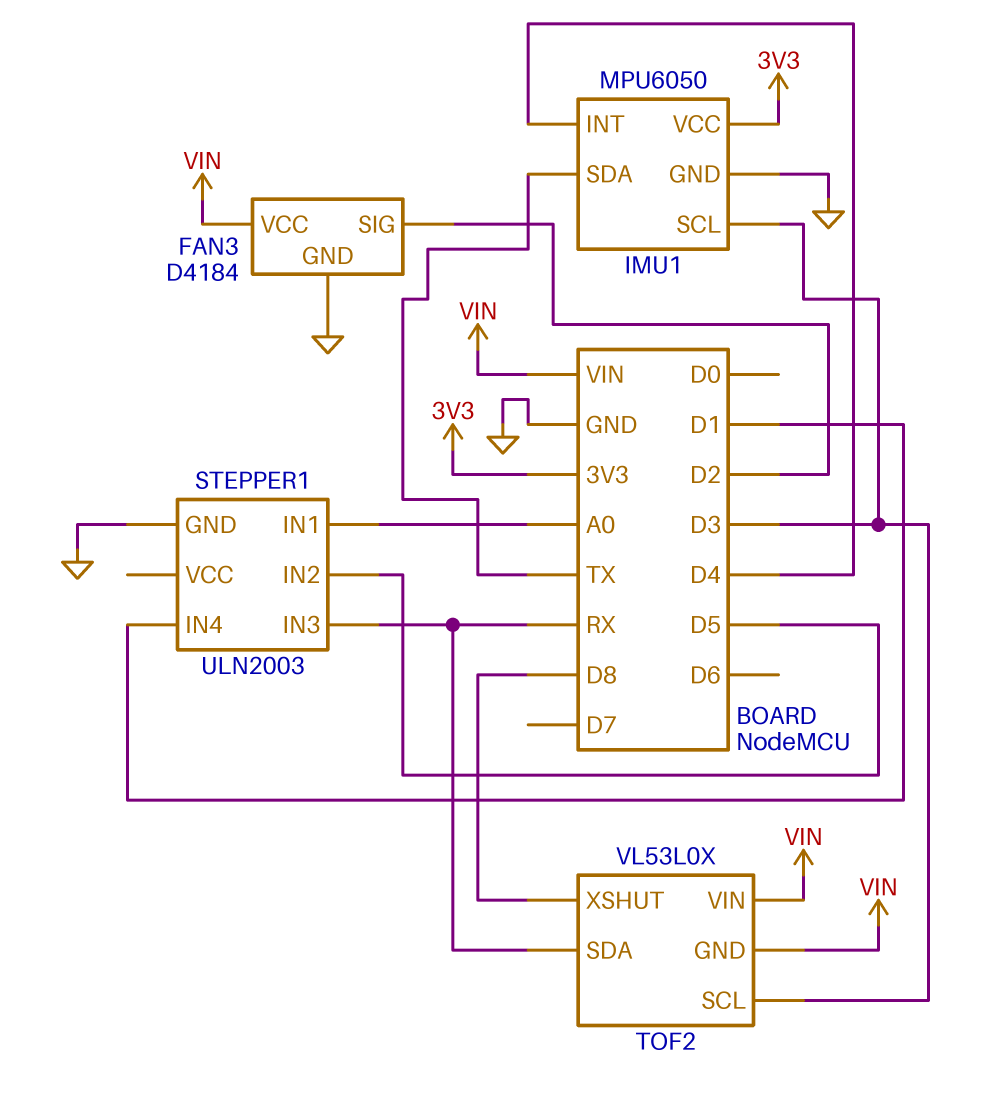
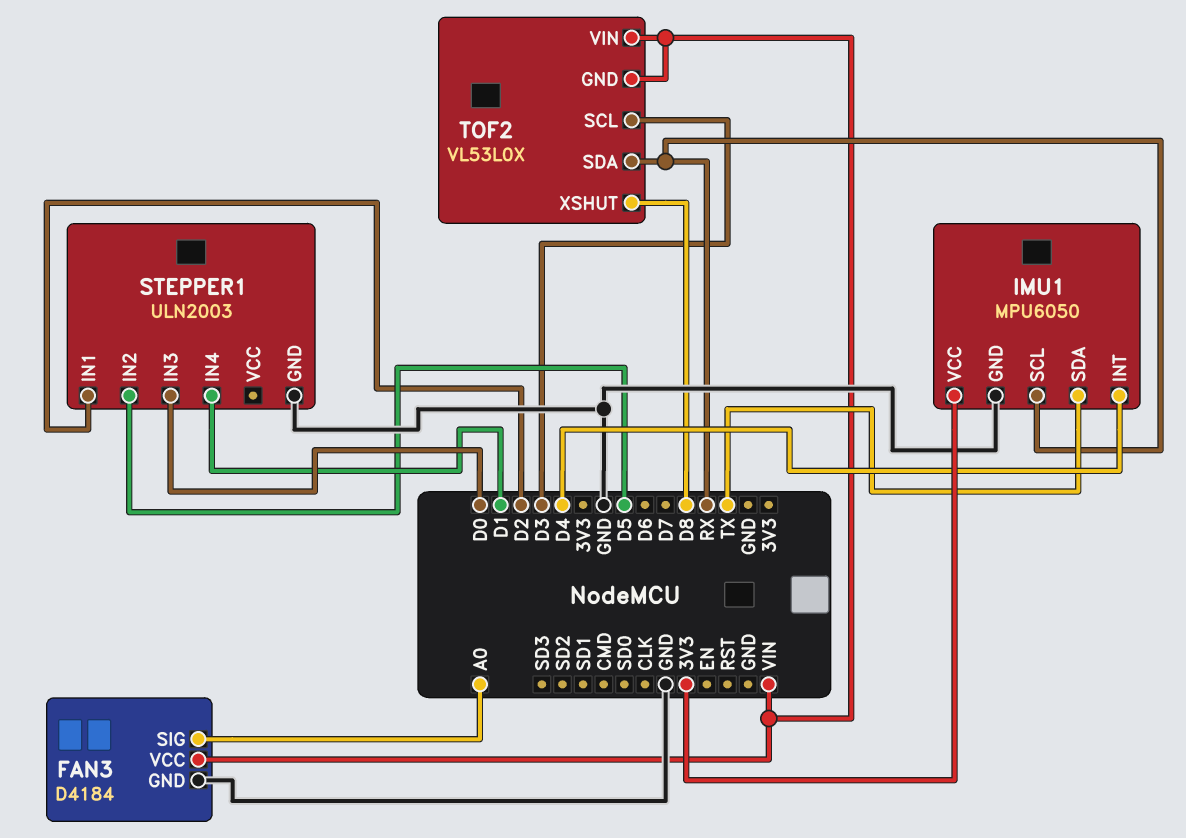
FAN3 pin SIG: D2 -> A0
IMU1 pin SCL: D3 -> RX
STEPPER1 pin IN1: A0 -> D2
STEPPER1 pin IN3: RX -> D0

